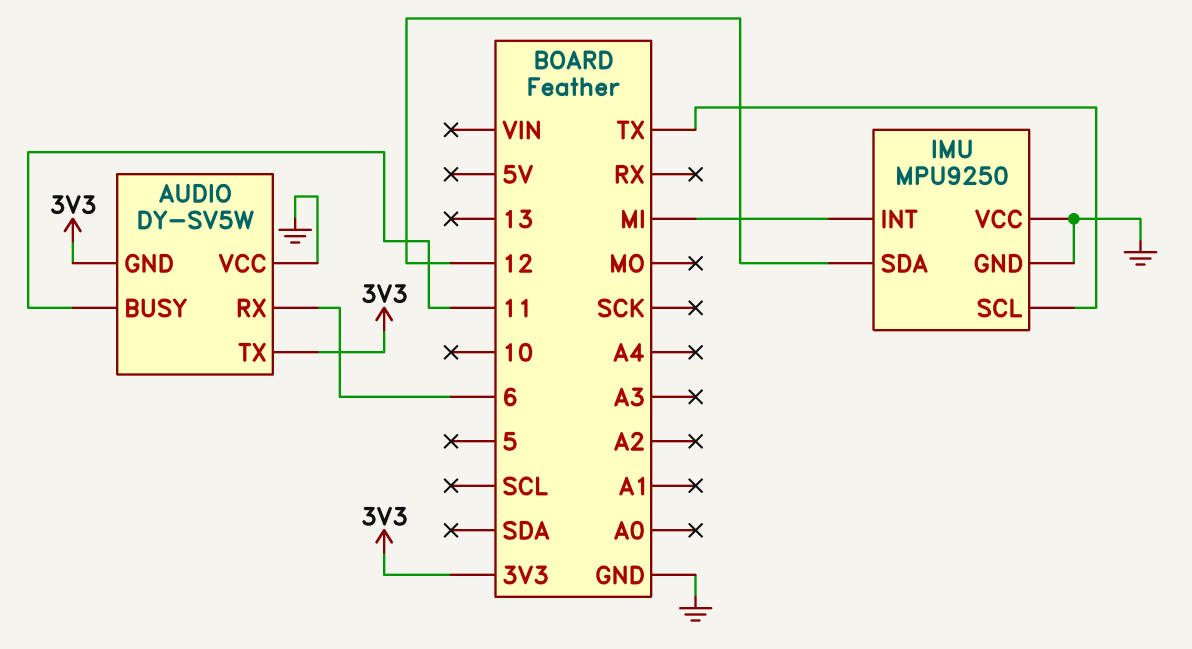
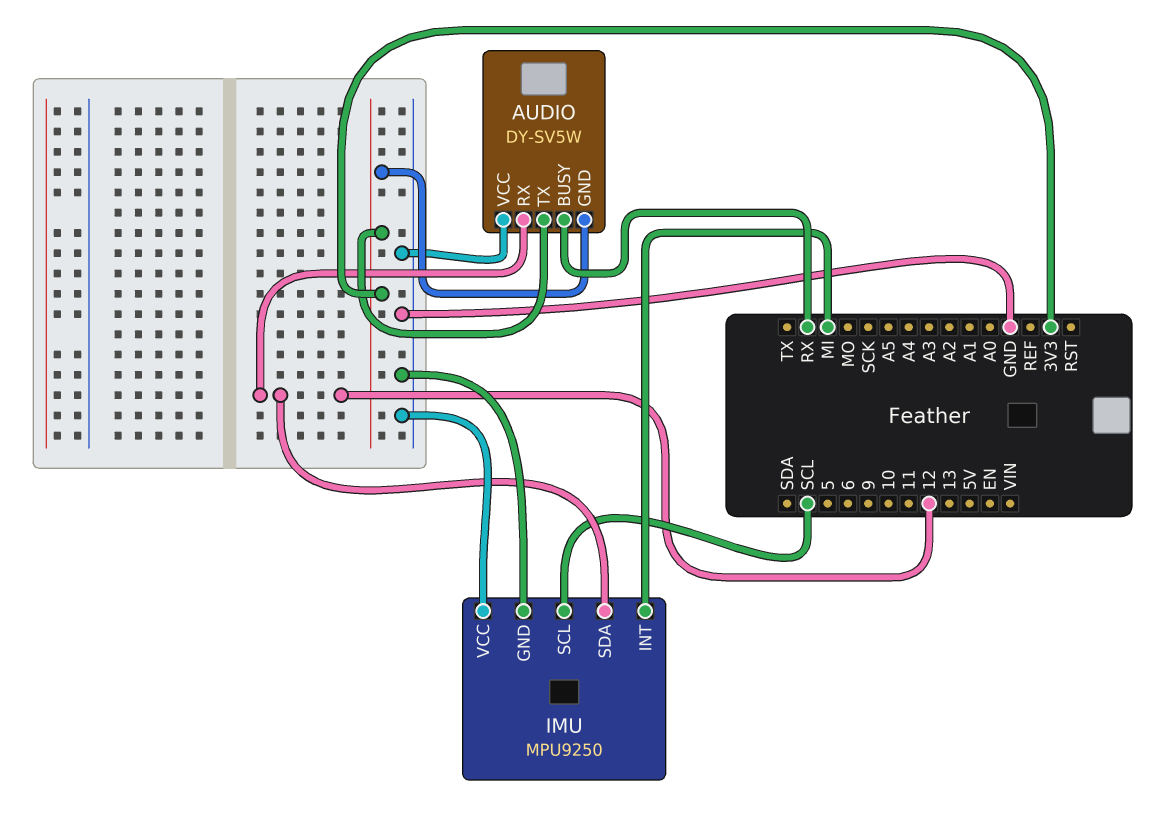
AUDIO pin BUSY: 11 -> RX
AUDIO pin RX: 6 -> 12
IMU pin SCL: TX -> SCL

